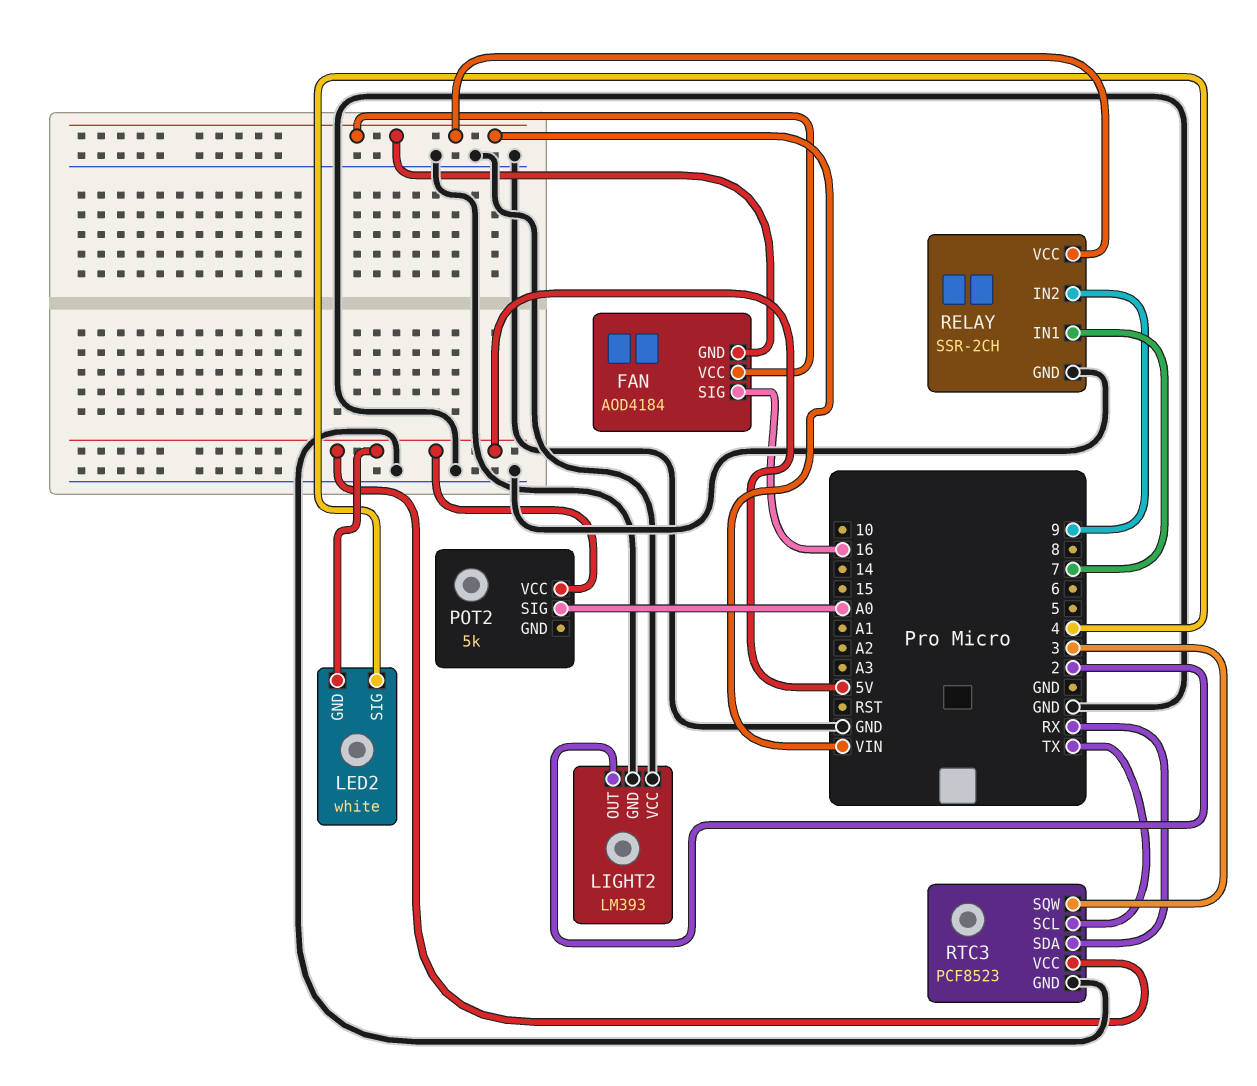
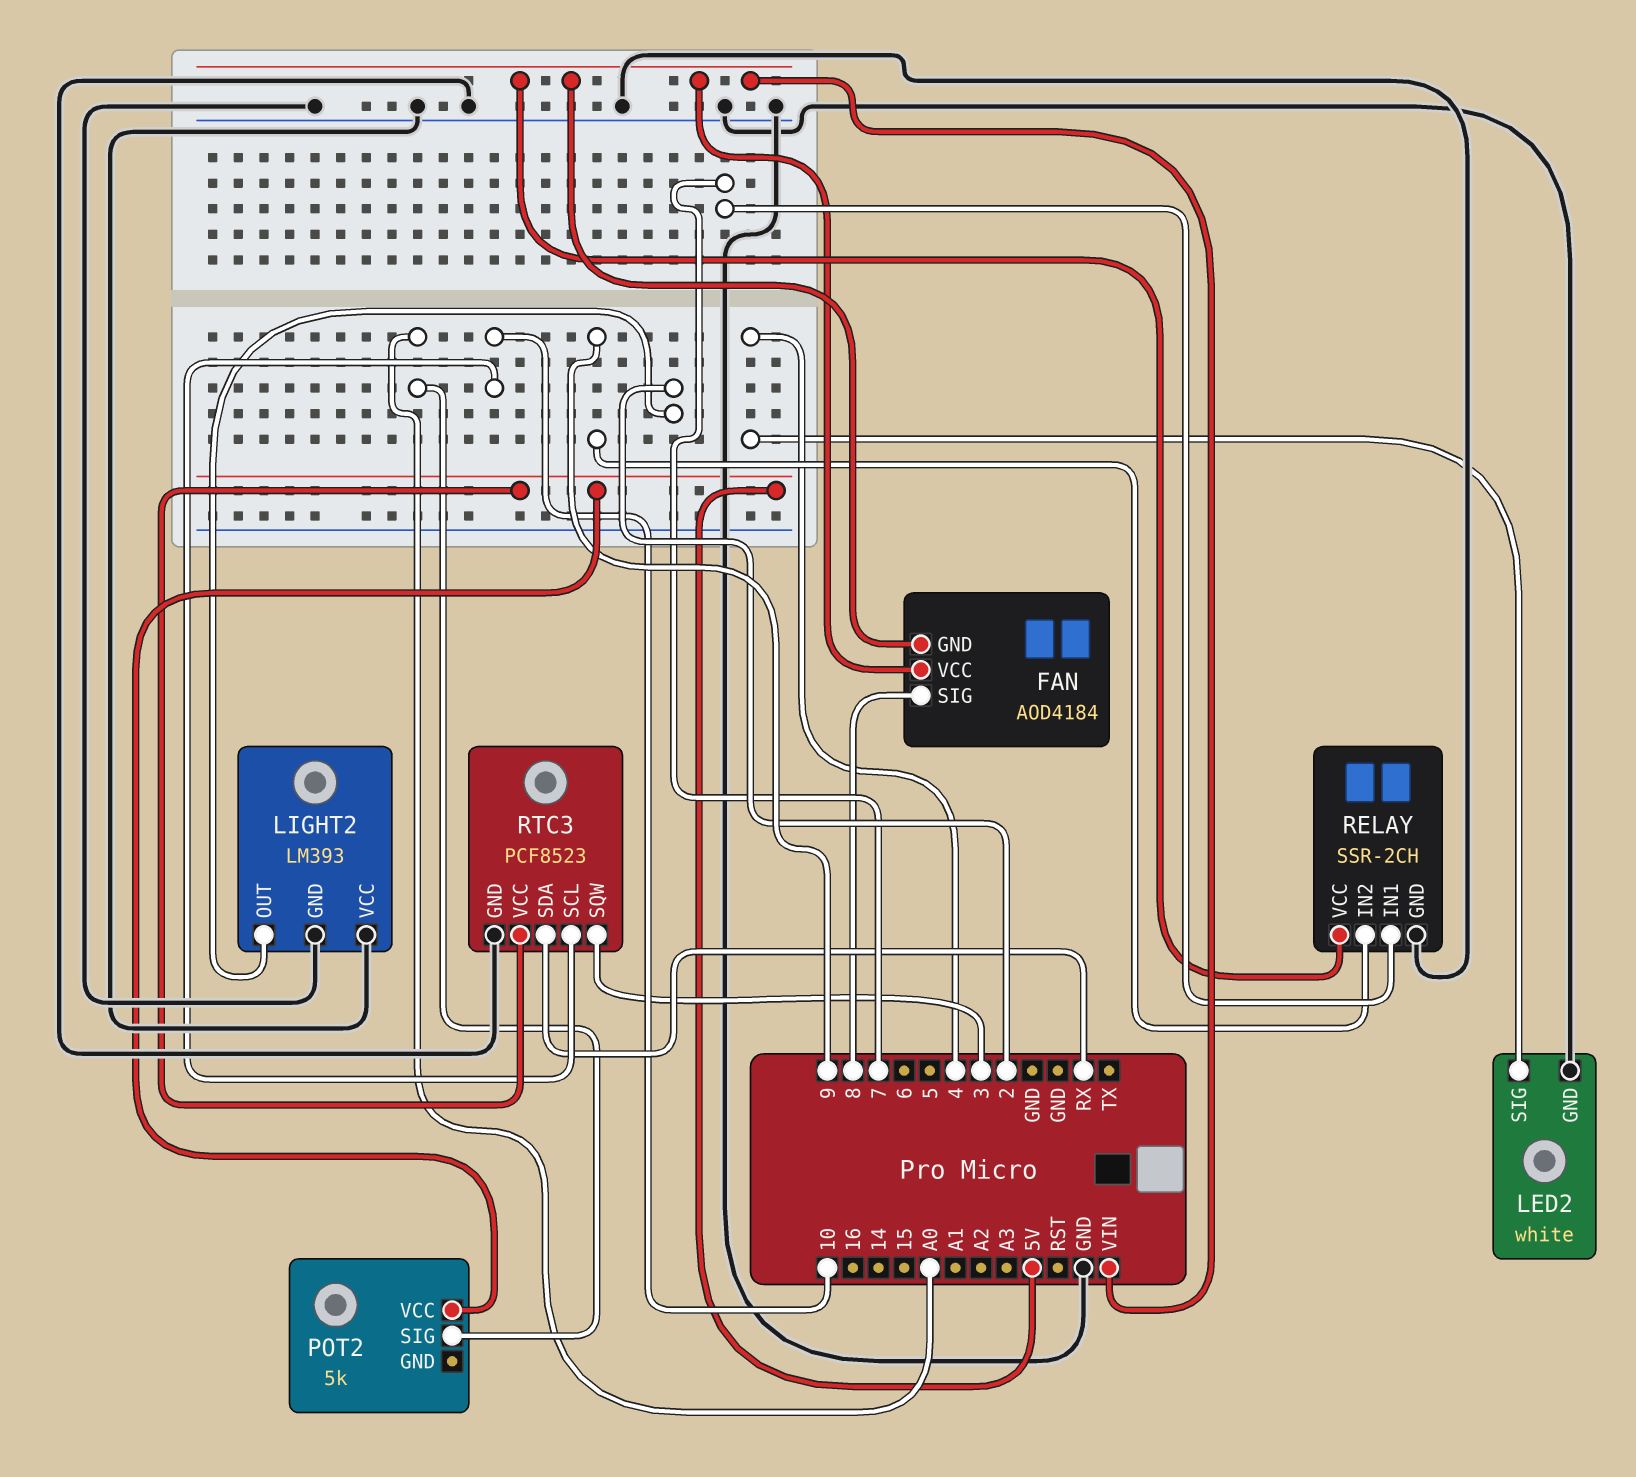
FAN pin SIG: 16 -> 8
LED2 pin GND: 5V -> GND
RTC3 pin SCL: TX -> 10

